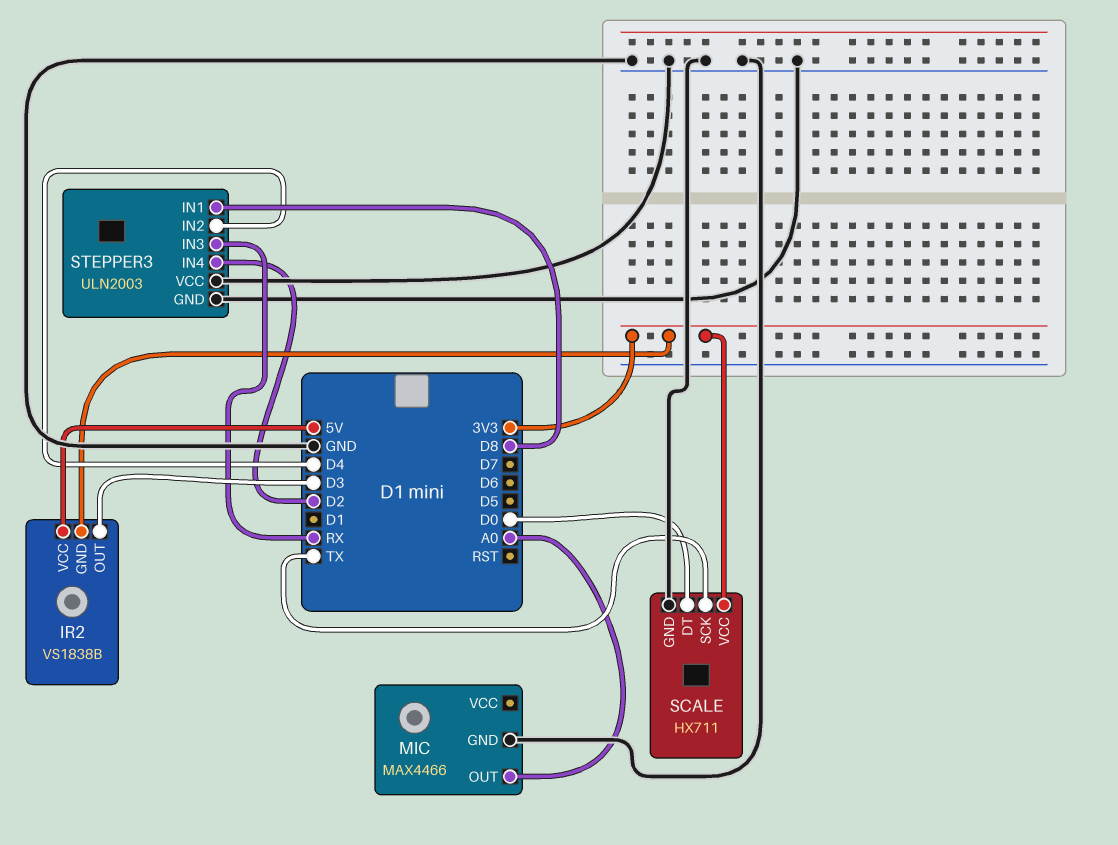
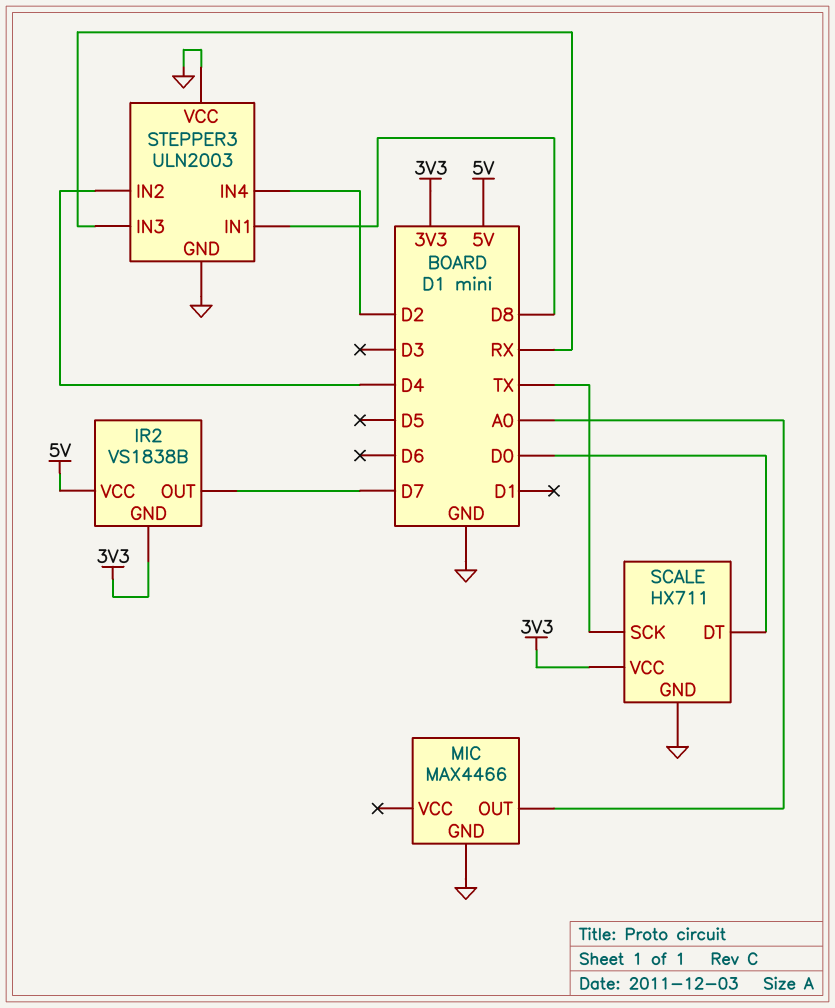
IR2 pin OUT: D3 -> D7

